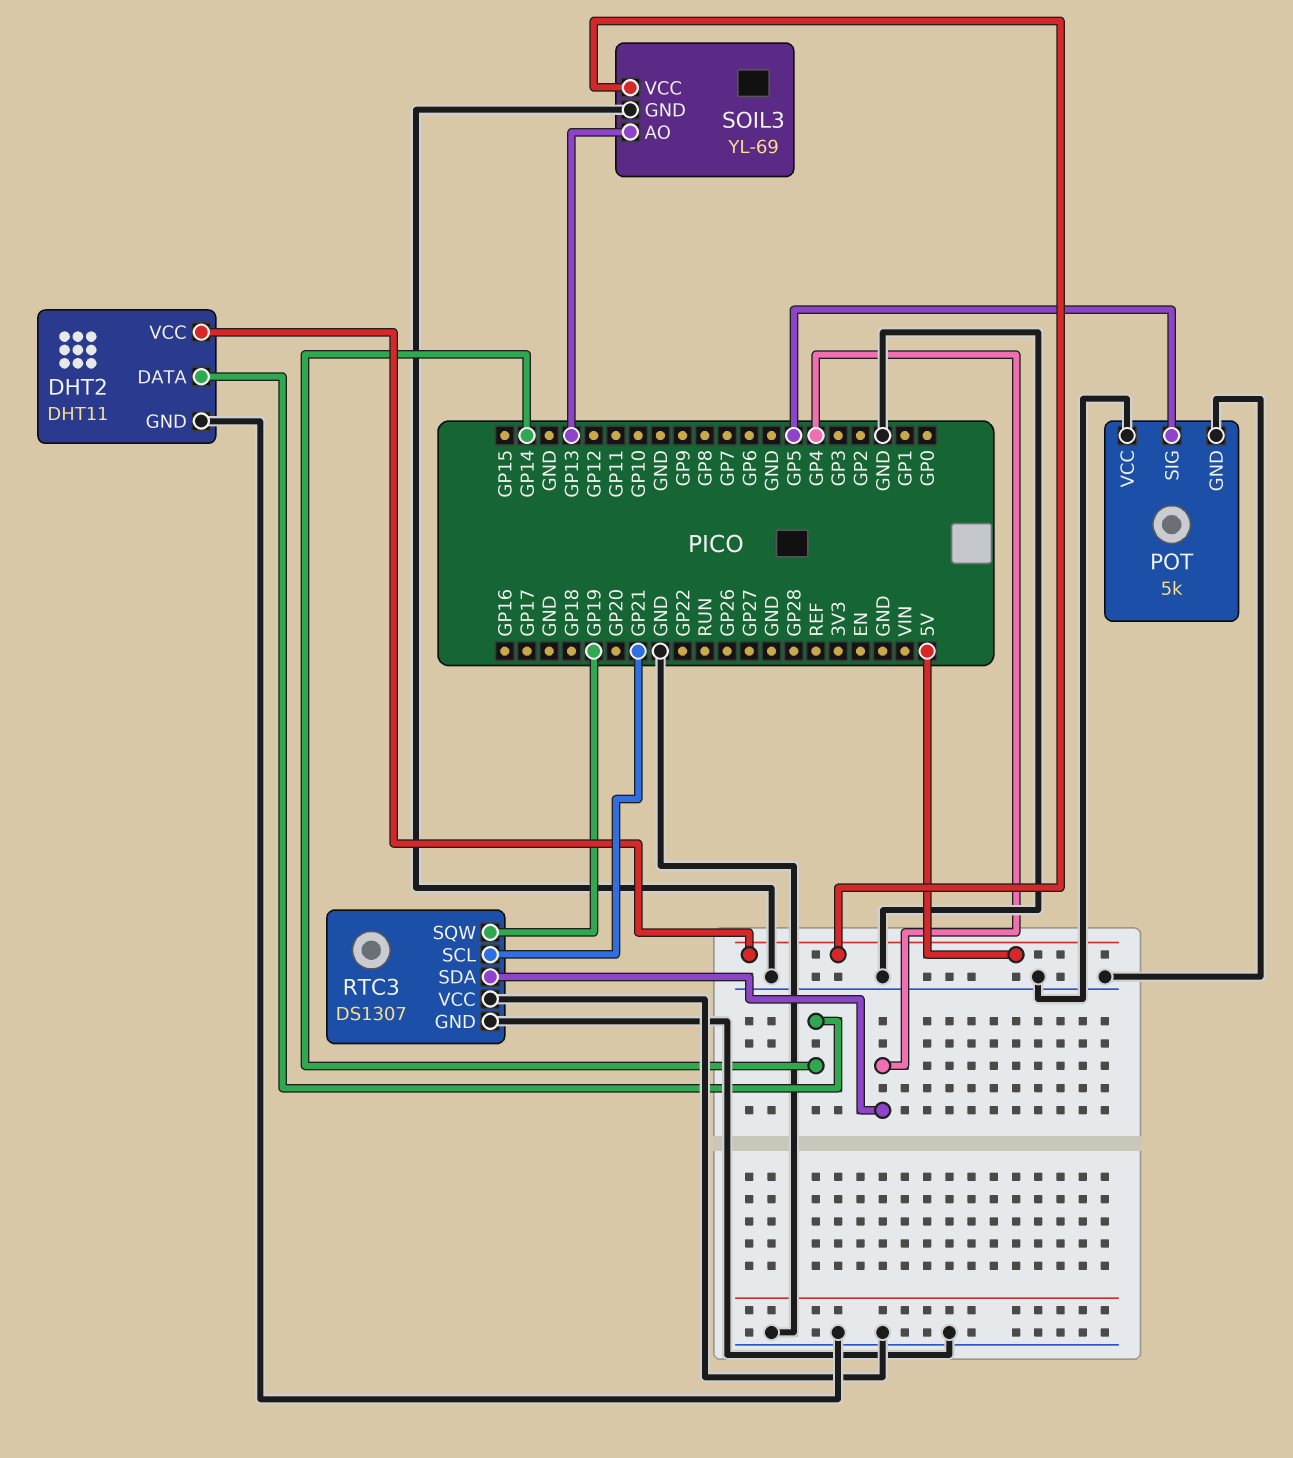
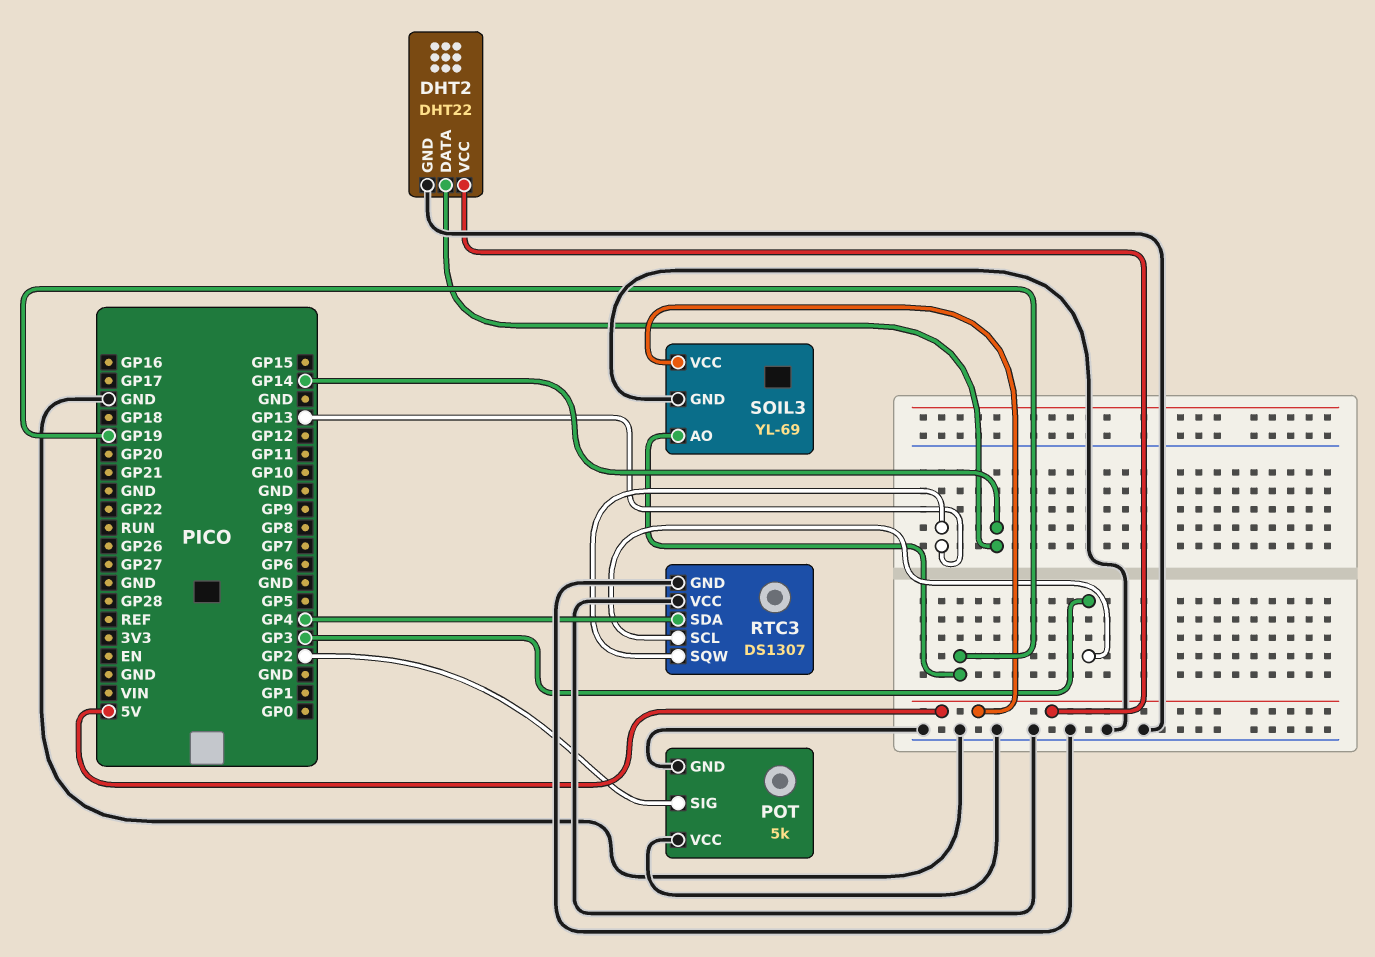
DHT2: DHT11 -> DHT22
POT pin SIG: GP5 -> GP2
RTC3 pin SCL: GP21 -> GP3
RTC3 pin SQW: GP19 -> GP13
SOIL3 pin AO: GP13 -> GP19

